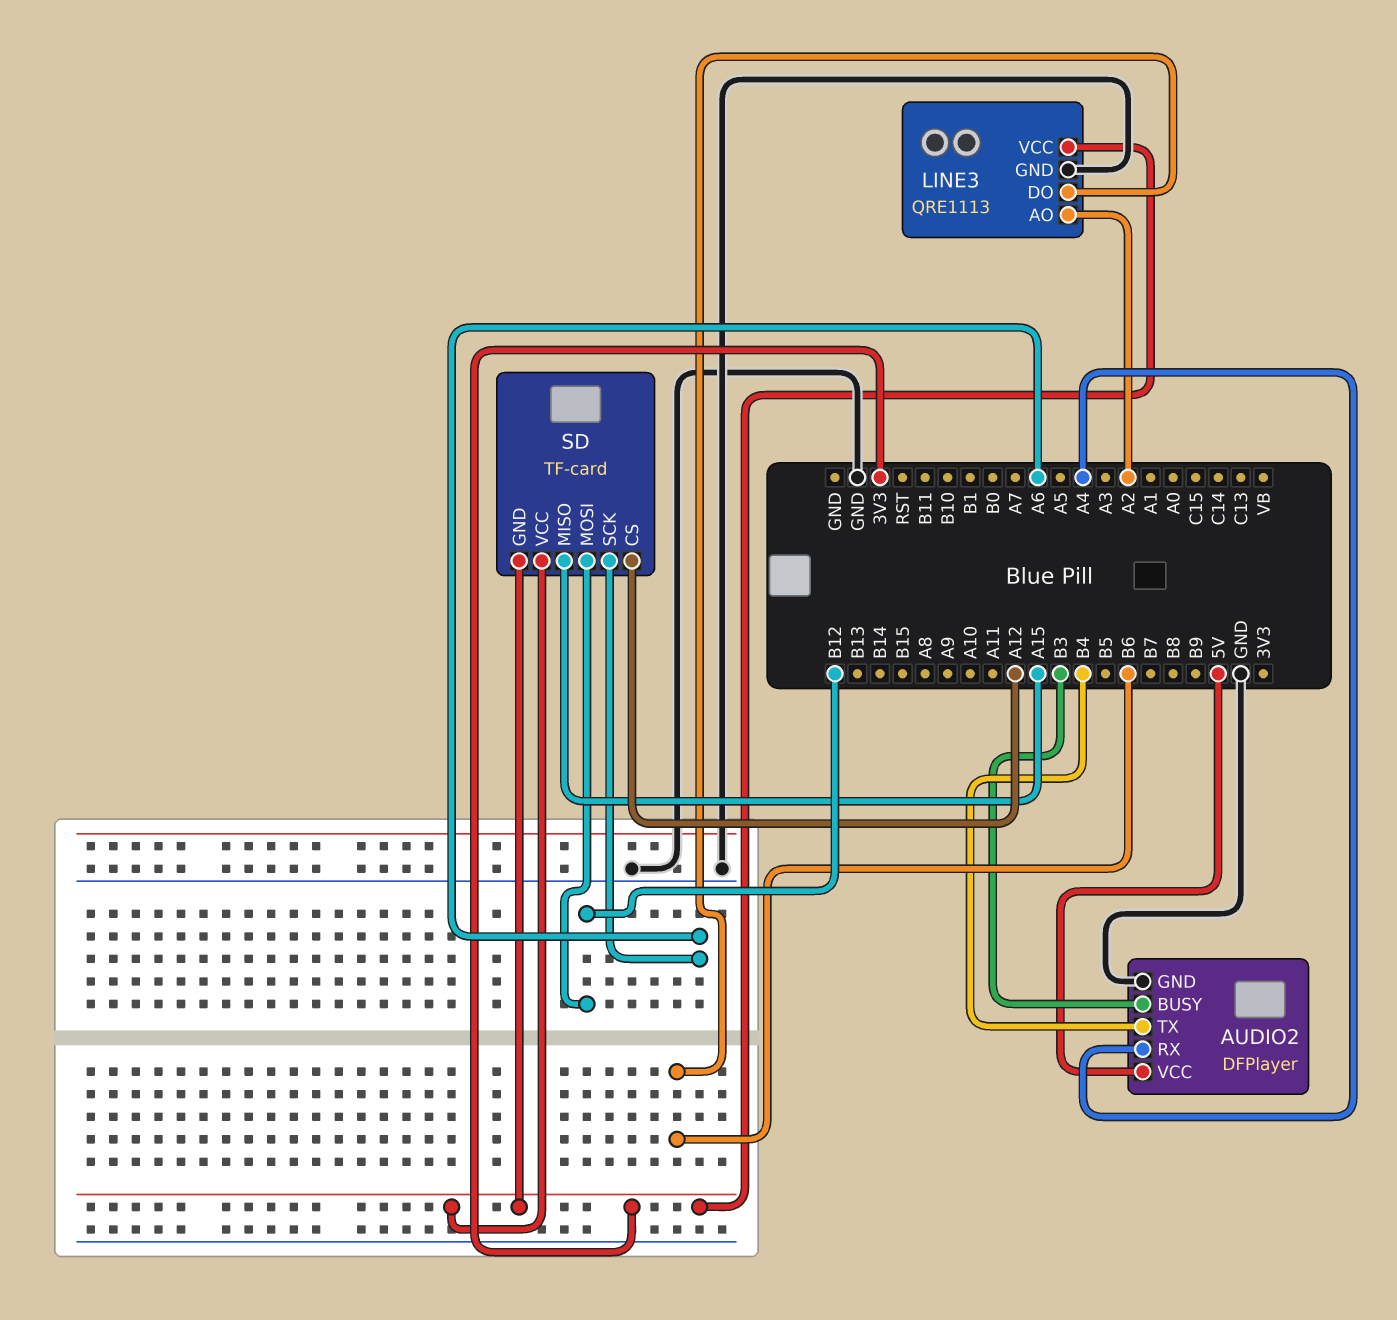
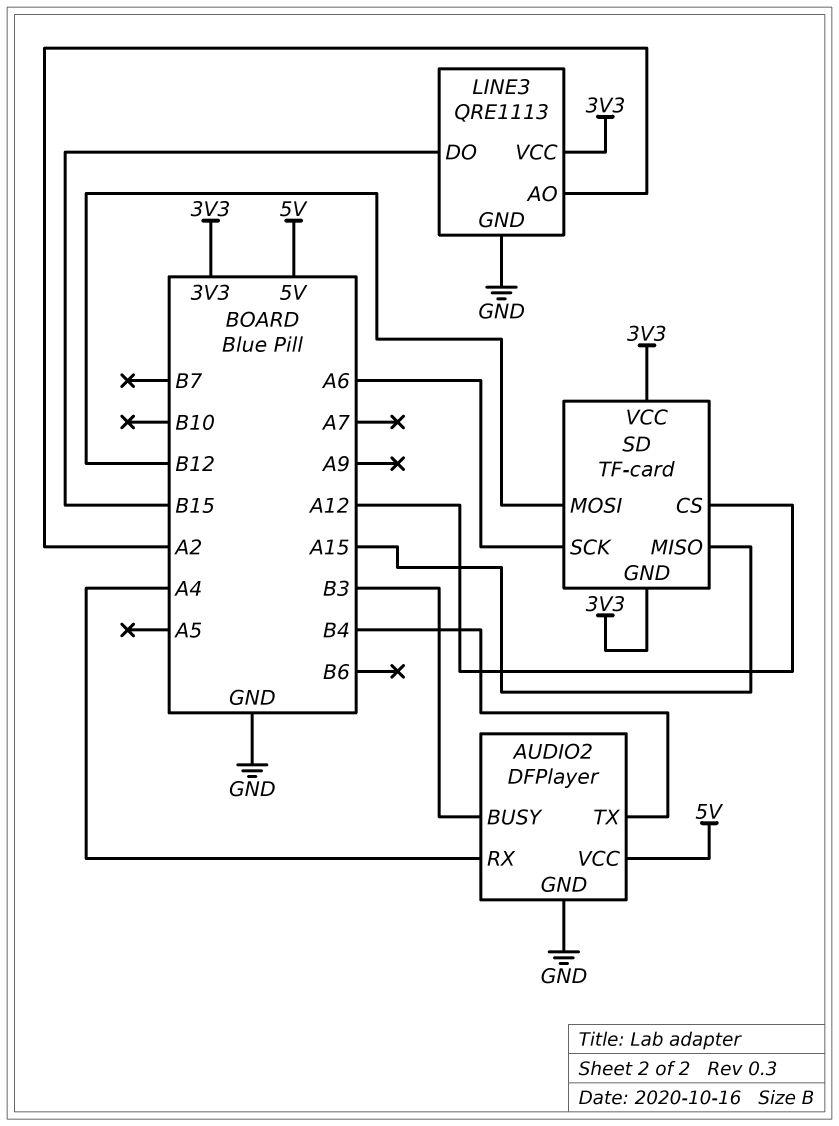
LINE3 pin DO: B6 -> B15

